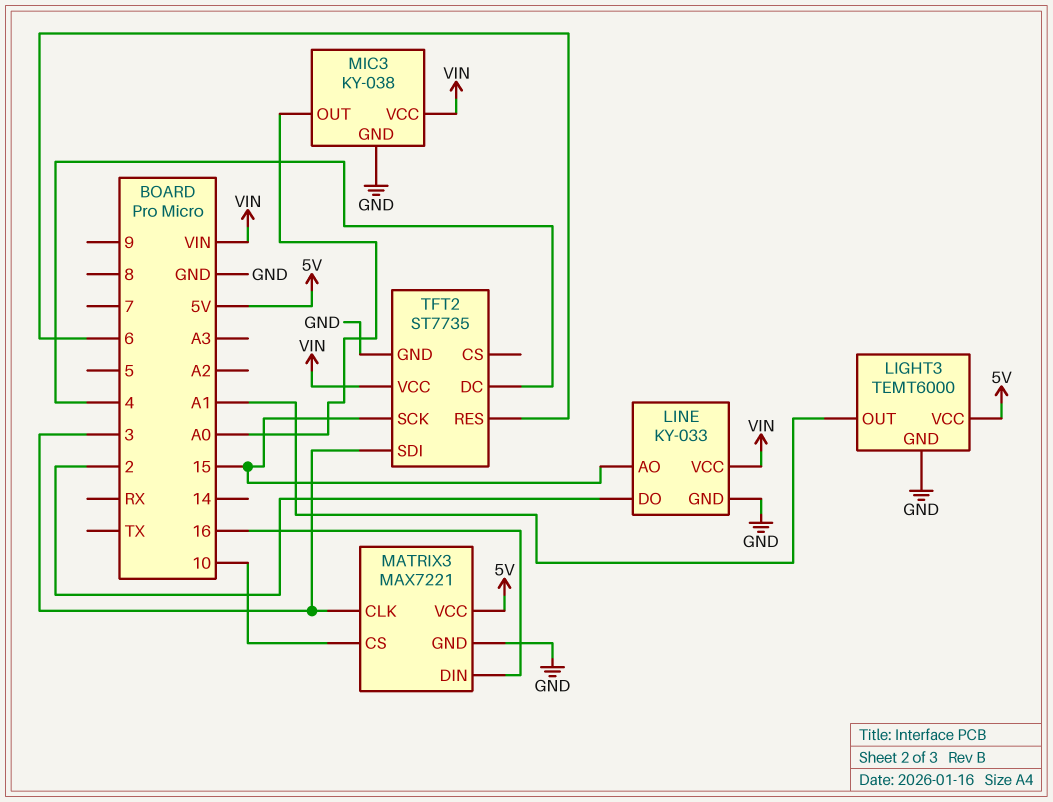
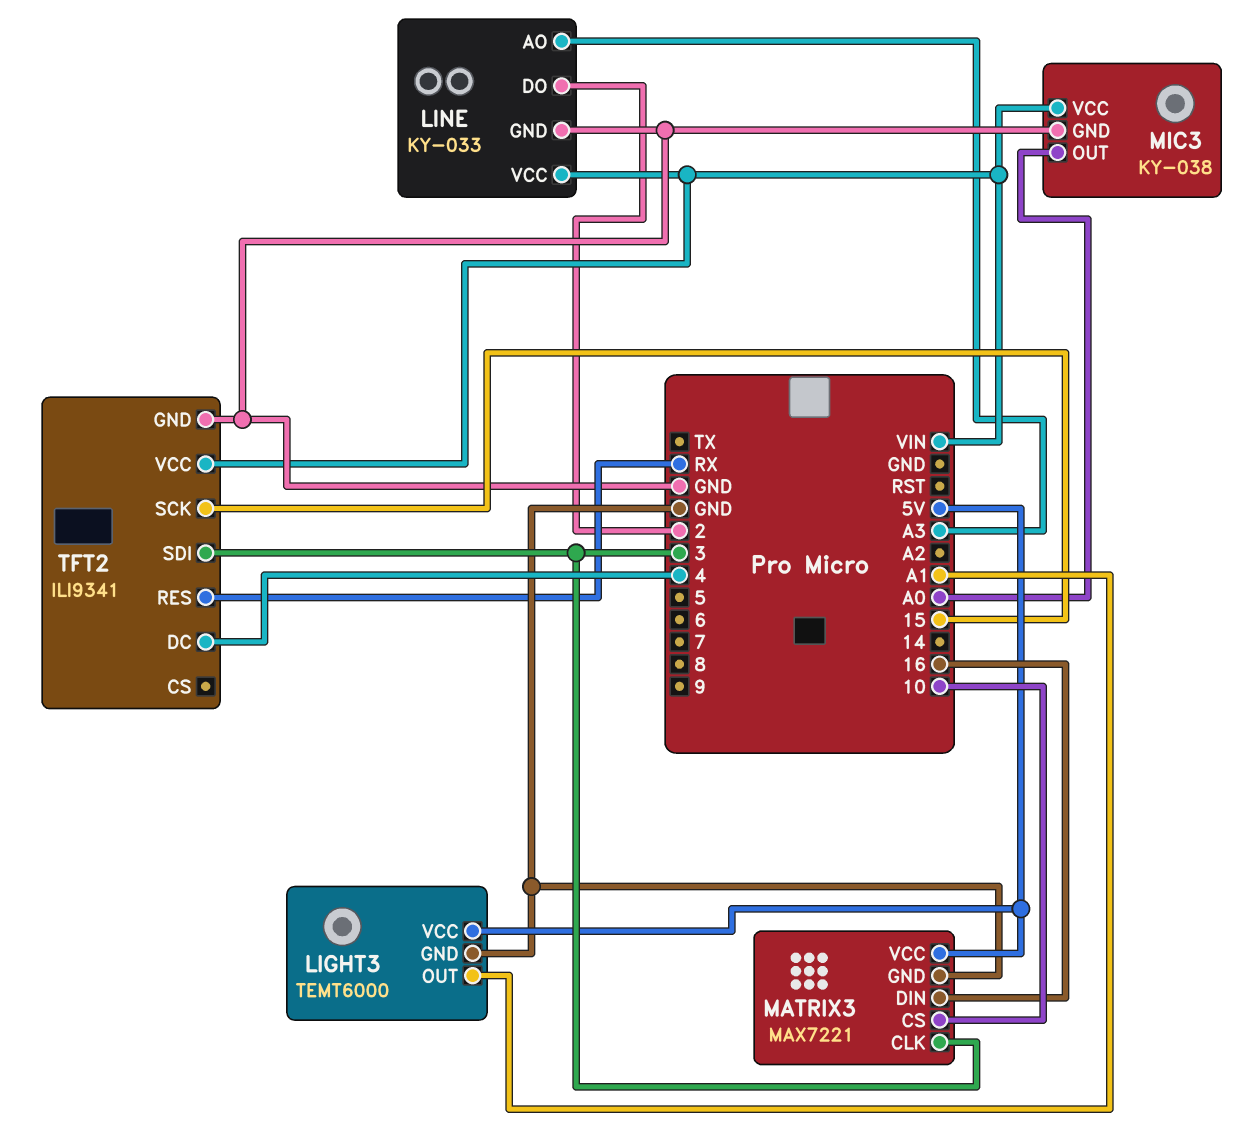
LINE pin AO: 15 -> A3
TFT2: ST7735 -> ILI9341
TFT2 pin RES: 6 -> RX

